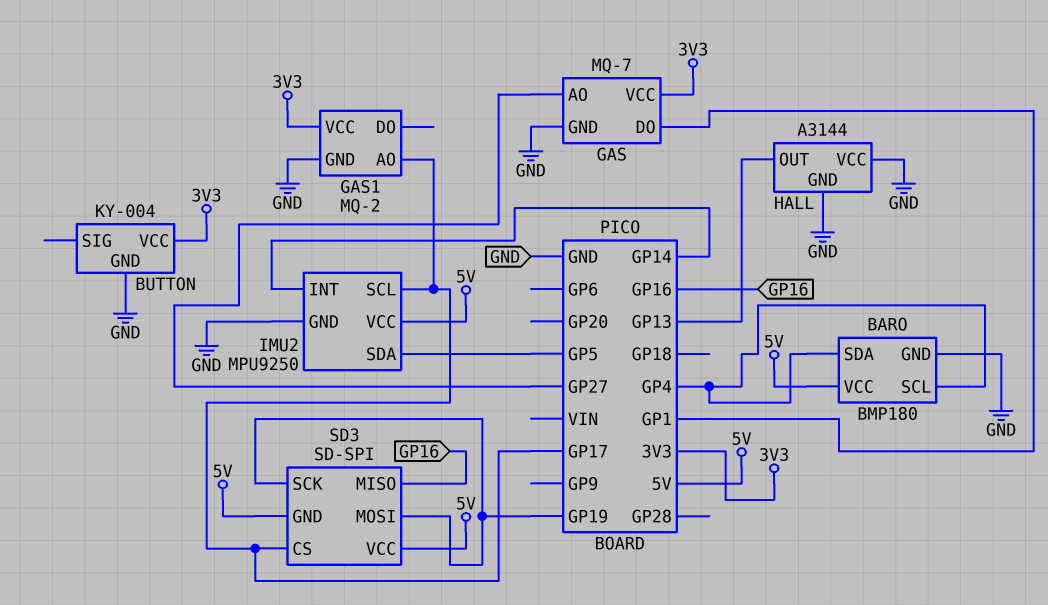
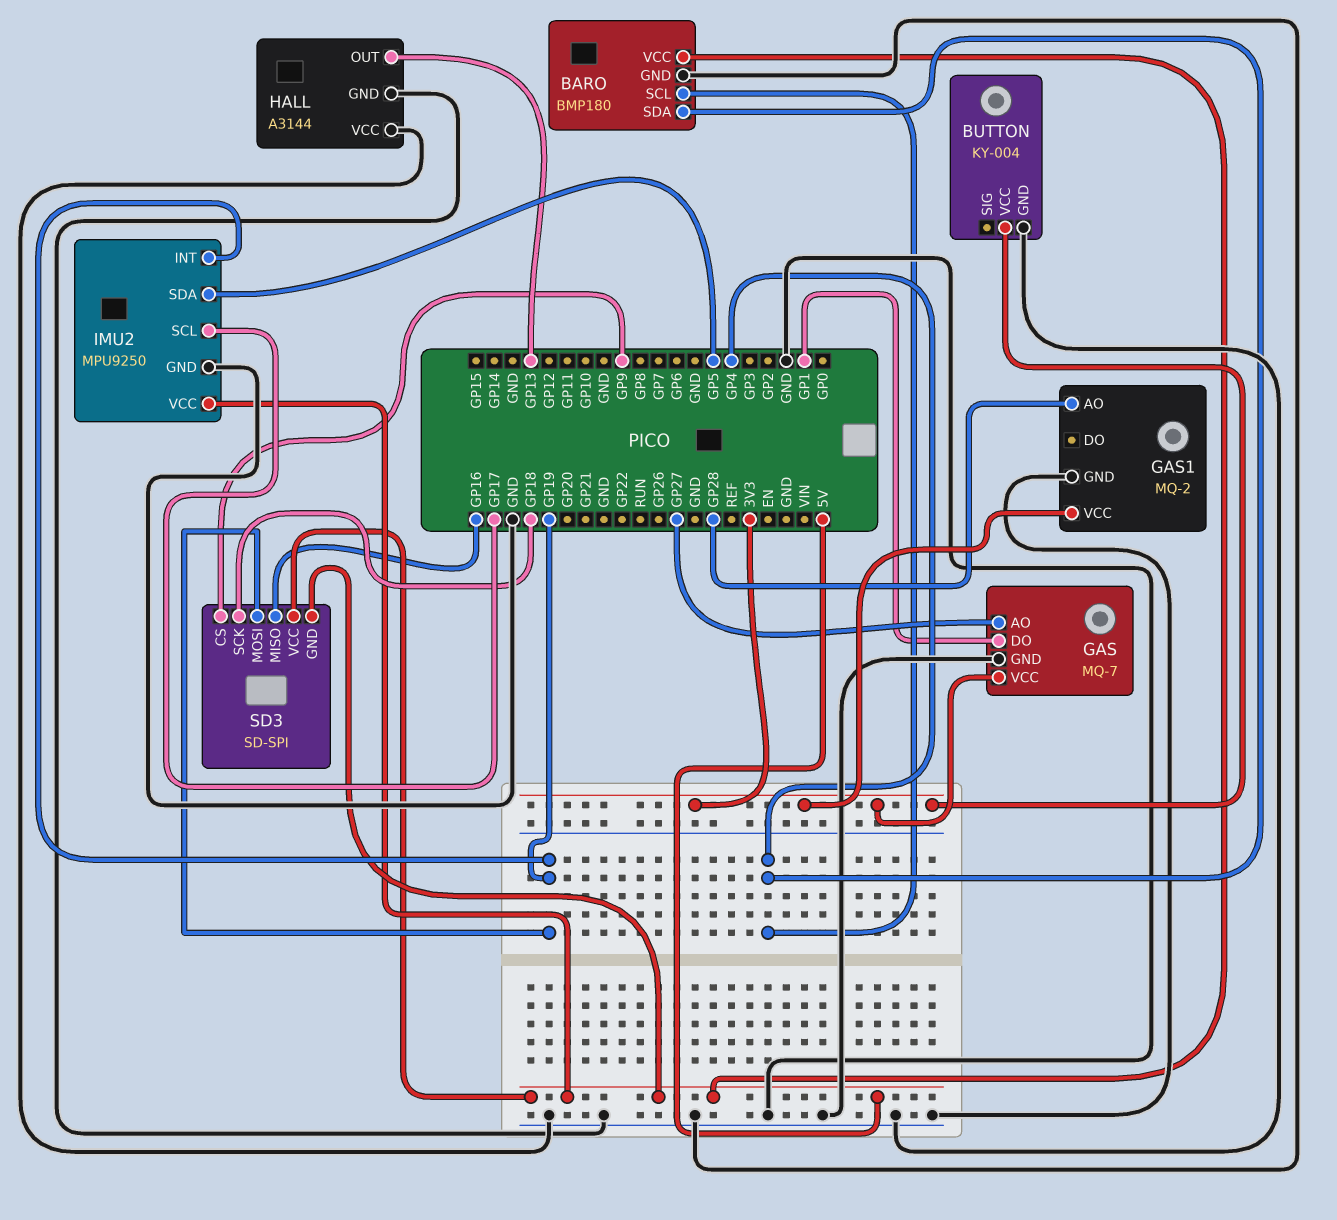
GAS1 pin AO: GP17 -> GP28
IMU2 pin INT: GP14 -> GP19
SD3 pin CS: GP17 -> GP9
SD3 pin SCK: GP19 -> GP18

